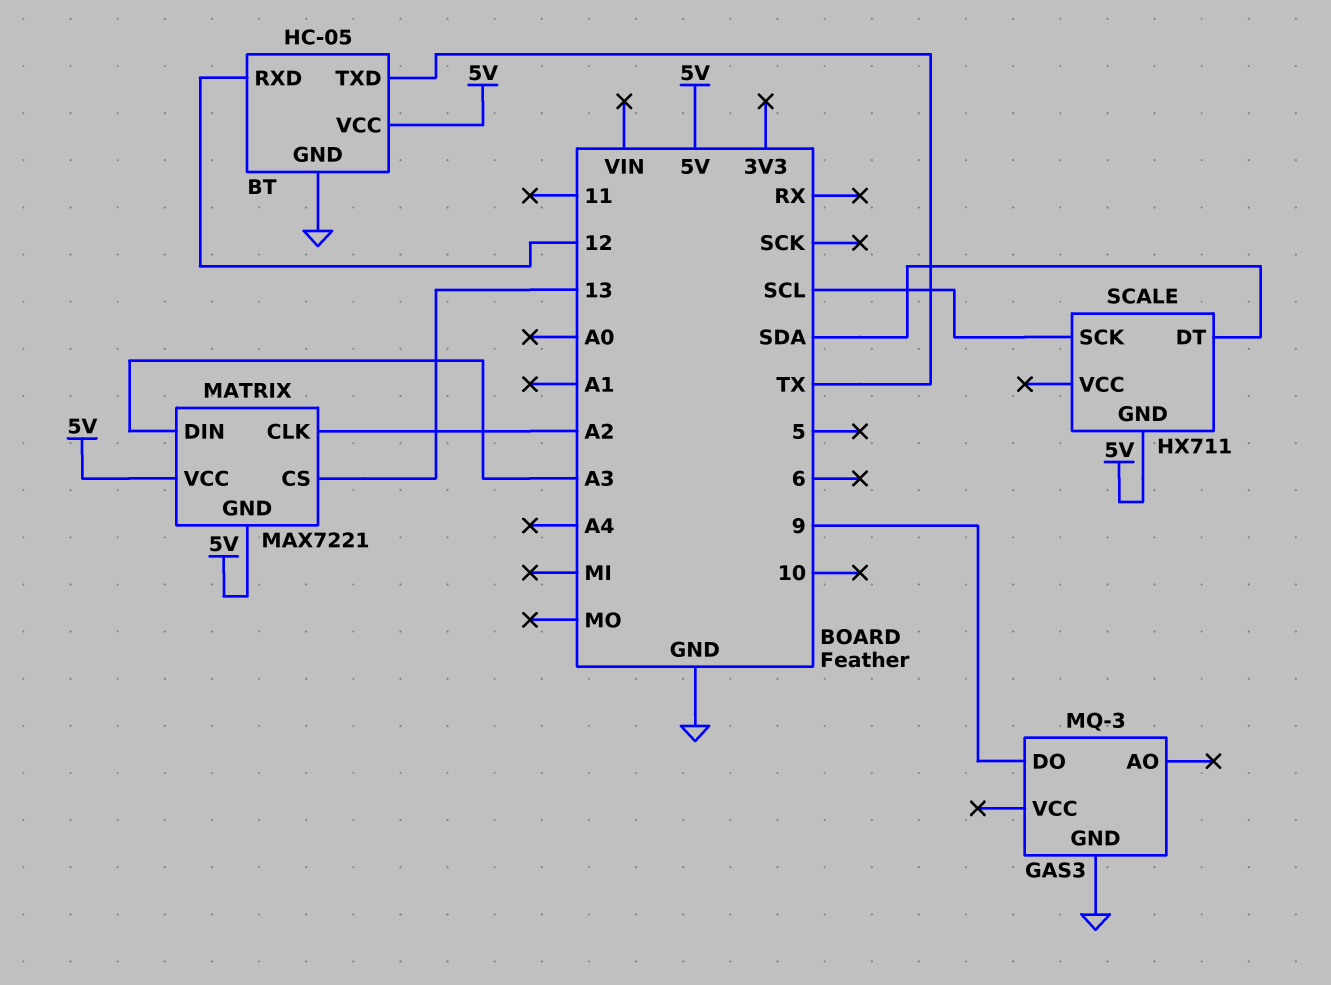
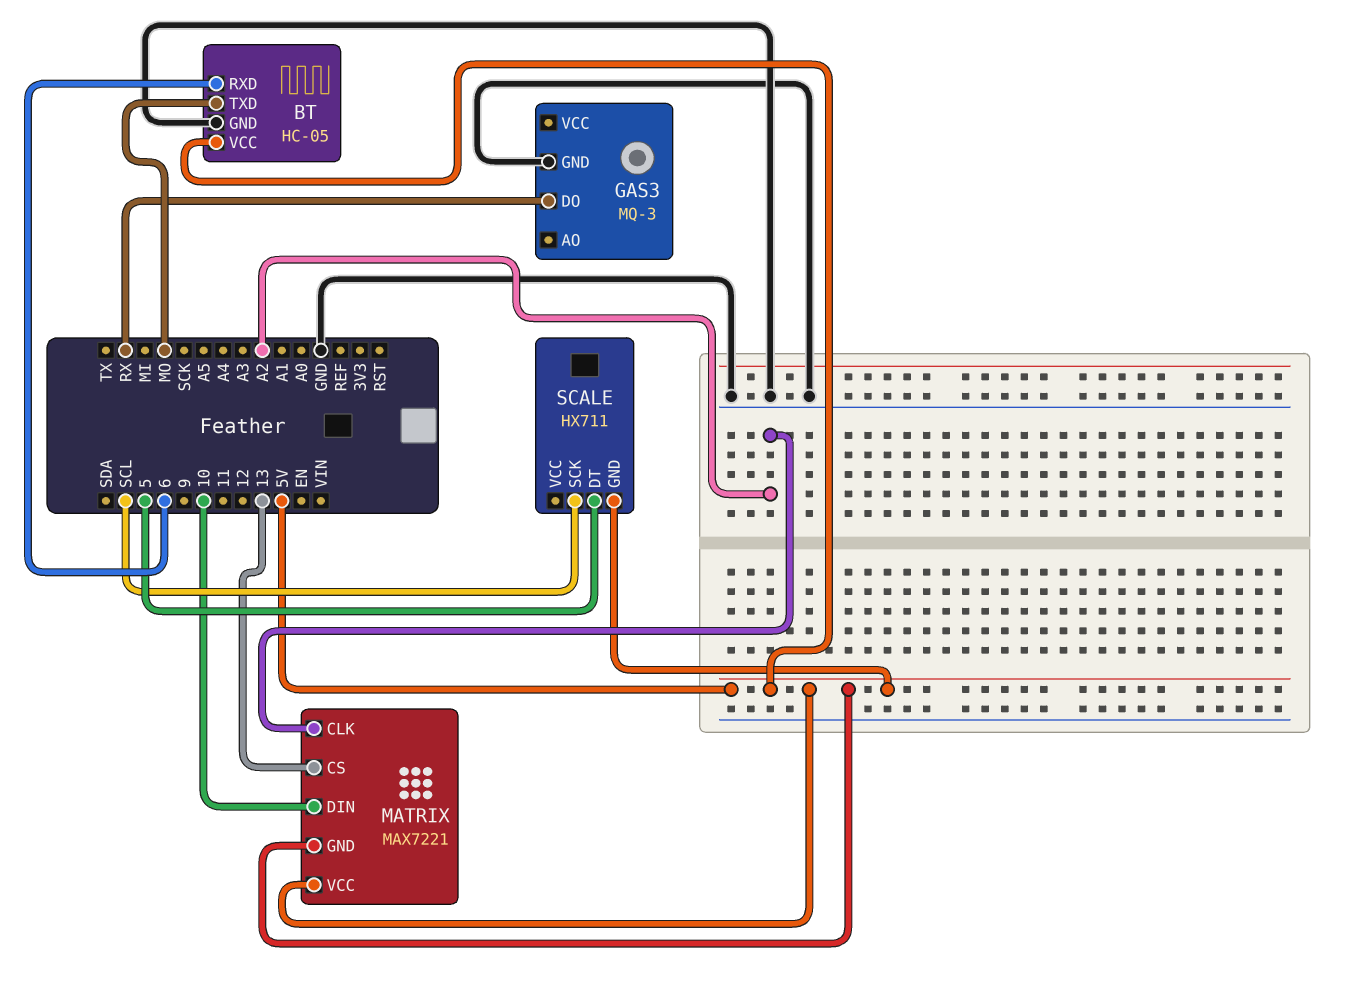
BT pin RXD: 12 -> 6
BT pin TXD: TX -> MO
GAS3 pin DO: 9 -> RX
MATRIX pin DIN: A3 -> 10
SCALE pin DT: SDA -> 5

